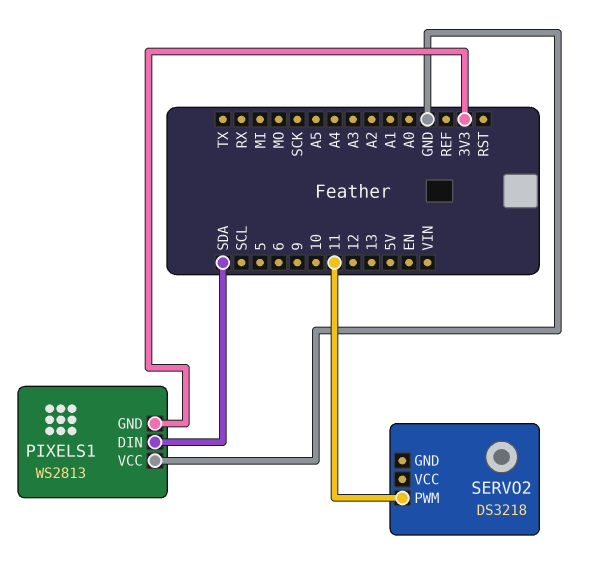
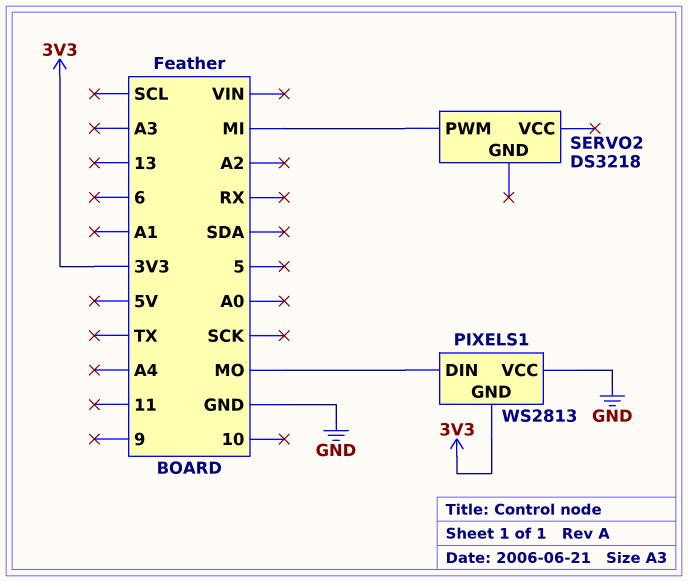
PIXELS1 pin DIN: SDA -> MO
SERVO2 pin PWM: 11 -> MI

